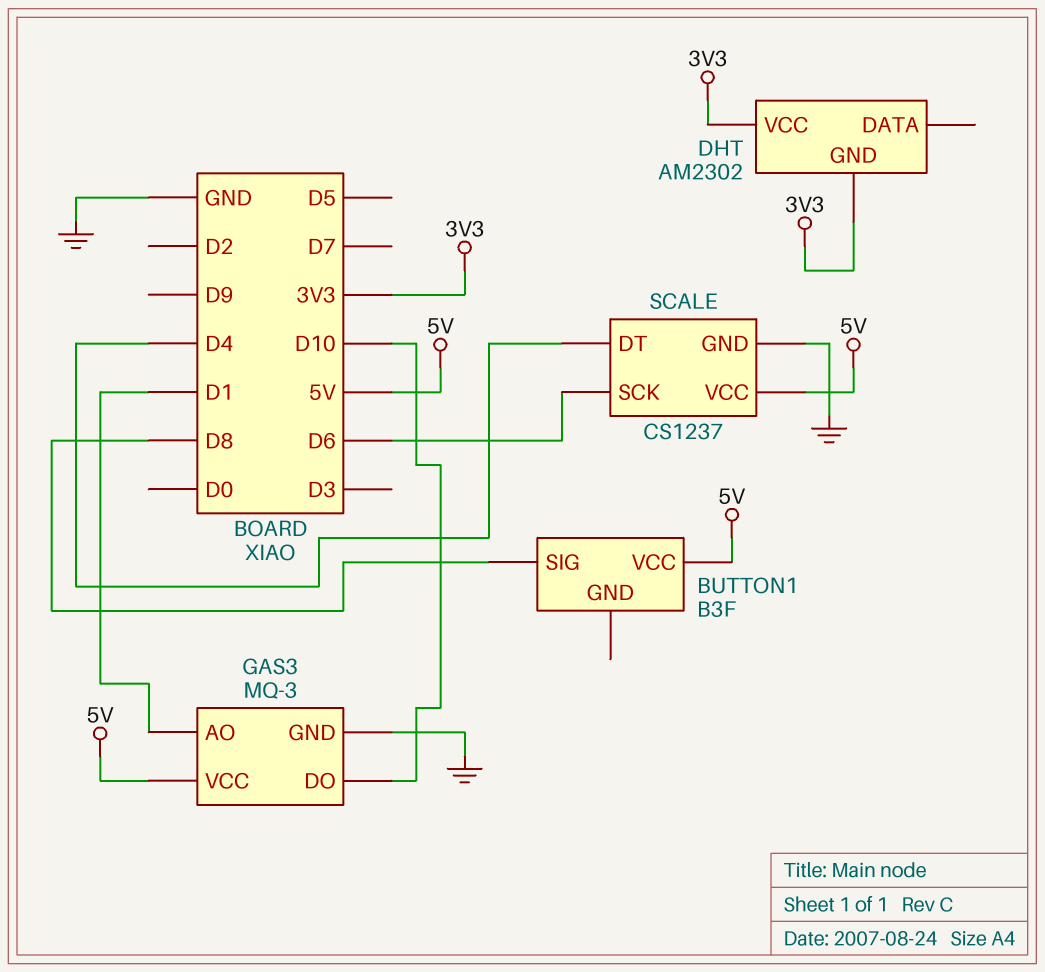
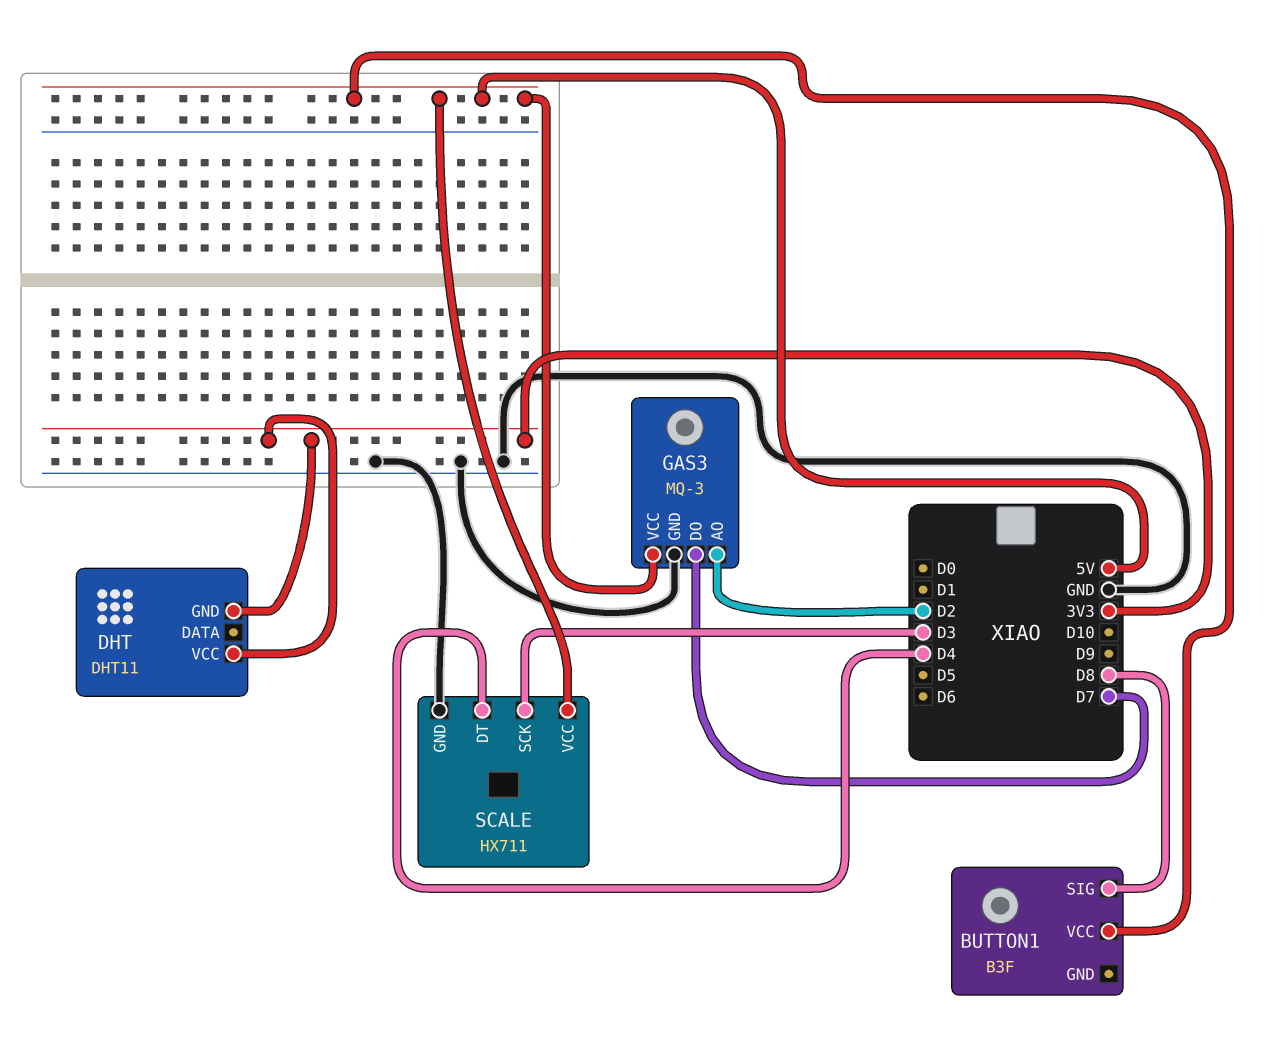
DHT: AM2302 -> DHT11
GAS3 pin AO: D1 -> D2
GAS3 pin DO: D10 -> D7
SCALE: CS1237 -> HX711
SCALE pin SCK: D6 -> D3

